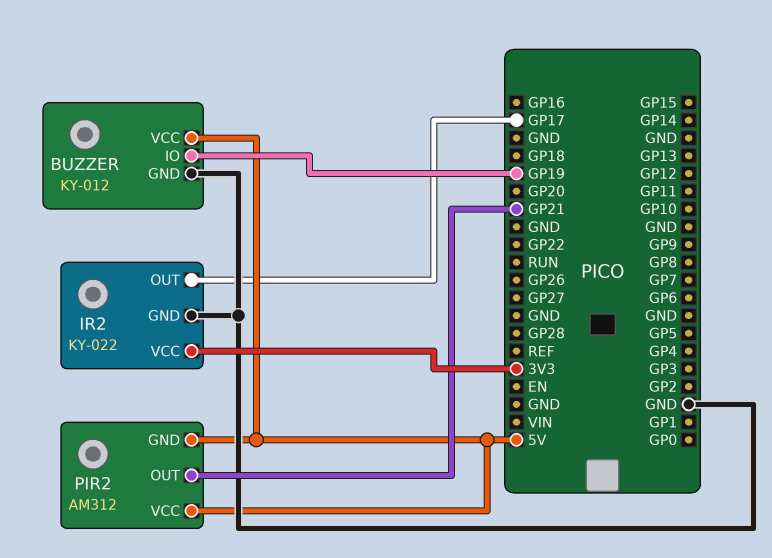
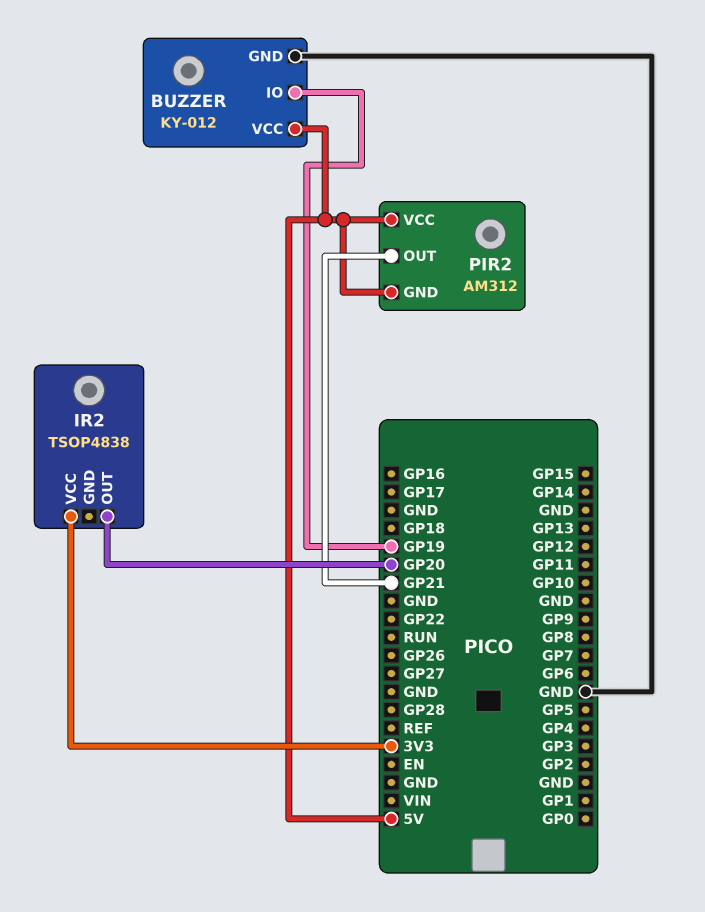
IR2: KY-022 -> TSOP4838
IR2 pin GND: GND -> none
IR2 pin OUT: GP17 -> GP20

